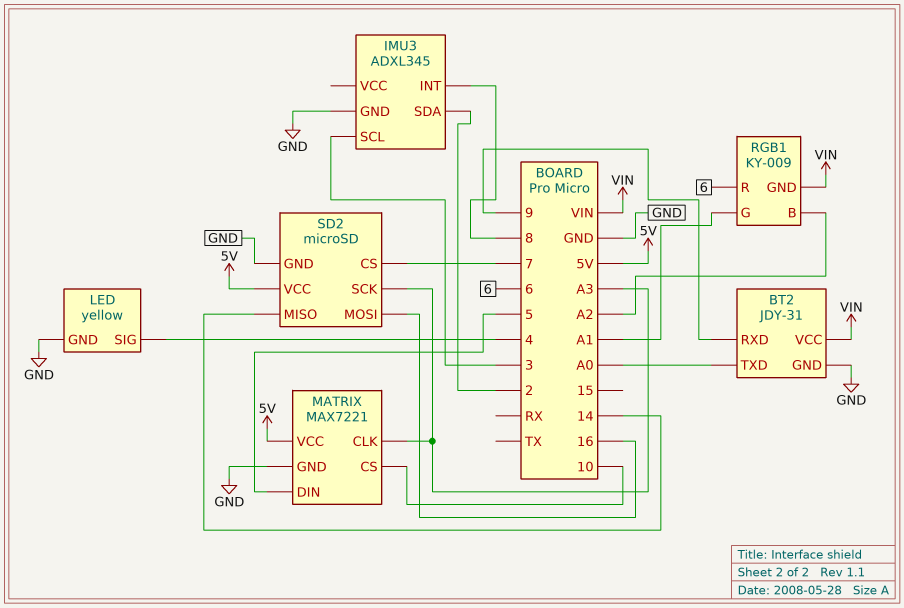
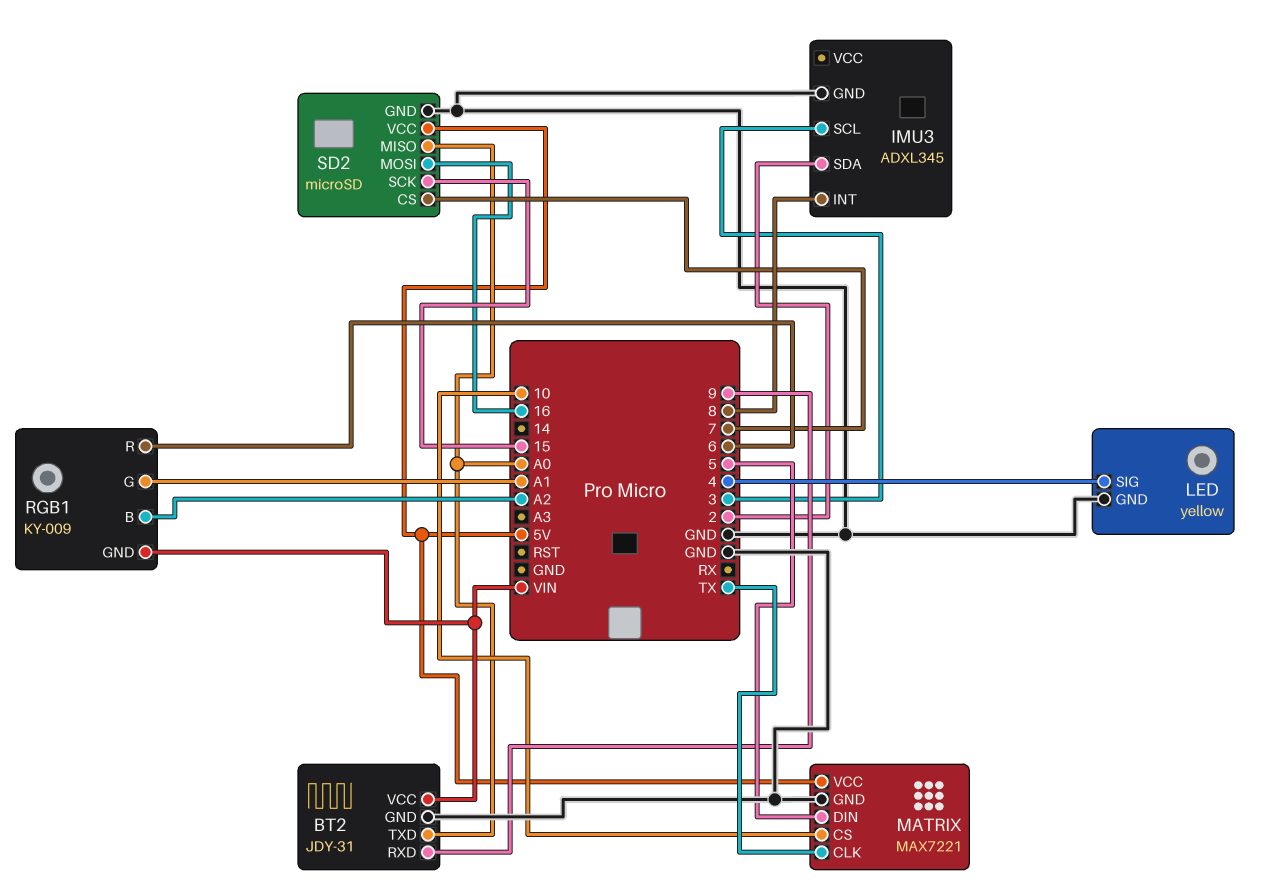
MATRIX pin CLK: A3 -> TX
SD2 pin MISO: 14 -> A0
SD2 pin SCK: A3 -> 15

